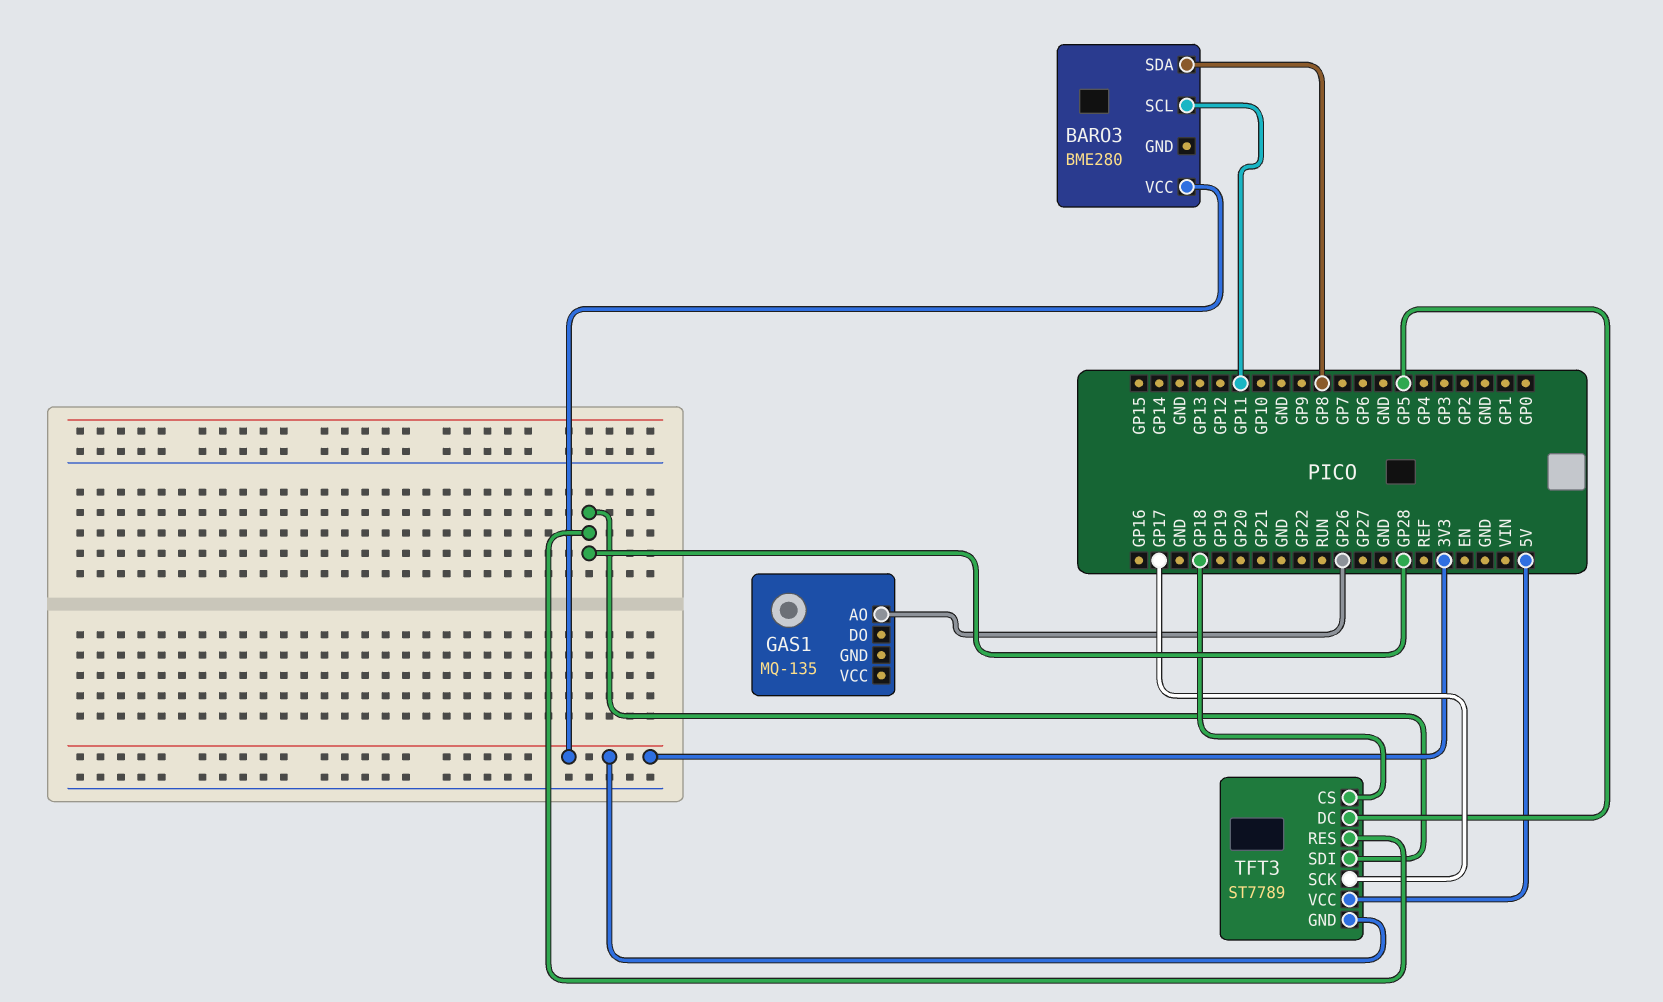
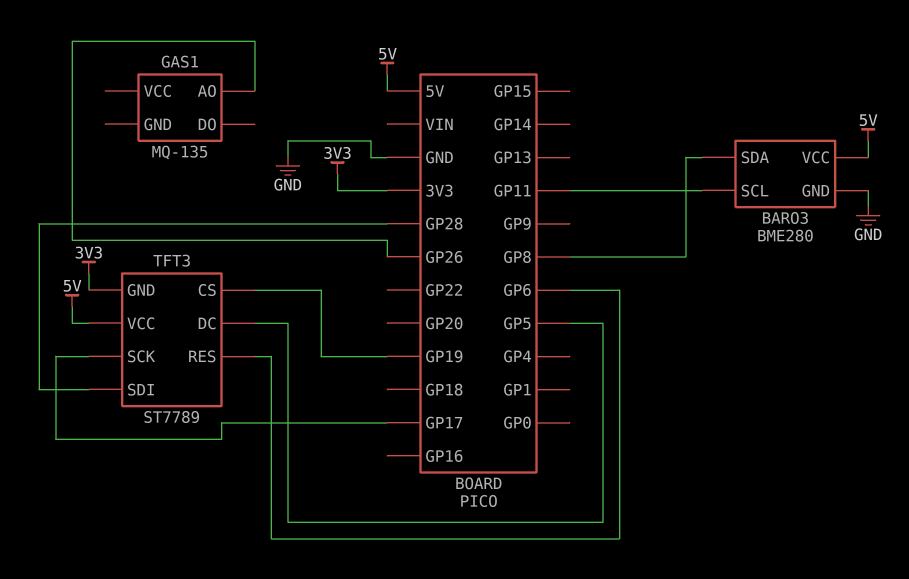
BARO3 pin GND: none -> GND
BARO3 pin VCC: 3V3 -> 5V
TFT3 pin CS: GP18 -> GP19
TFT3 pin RES: GP28 -> GP6

